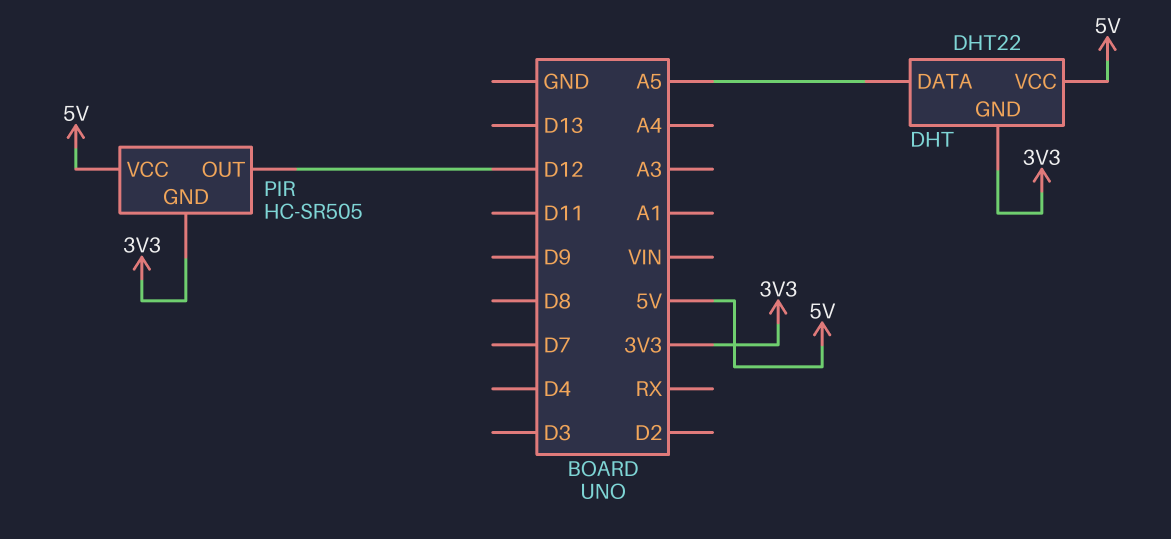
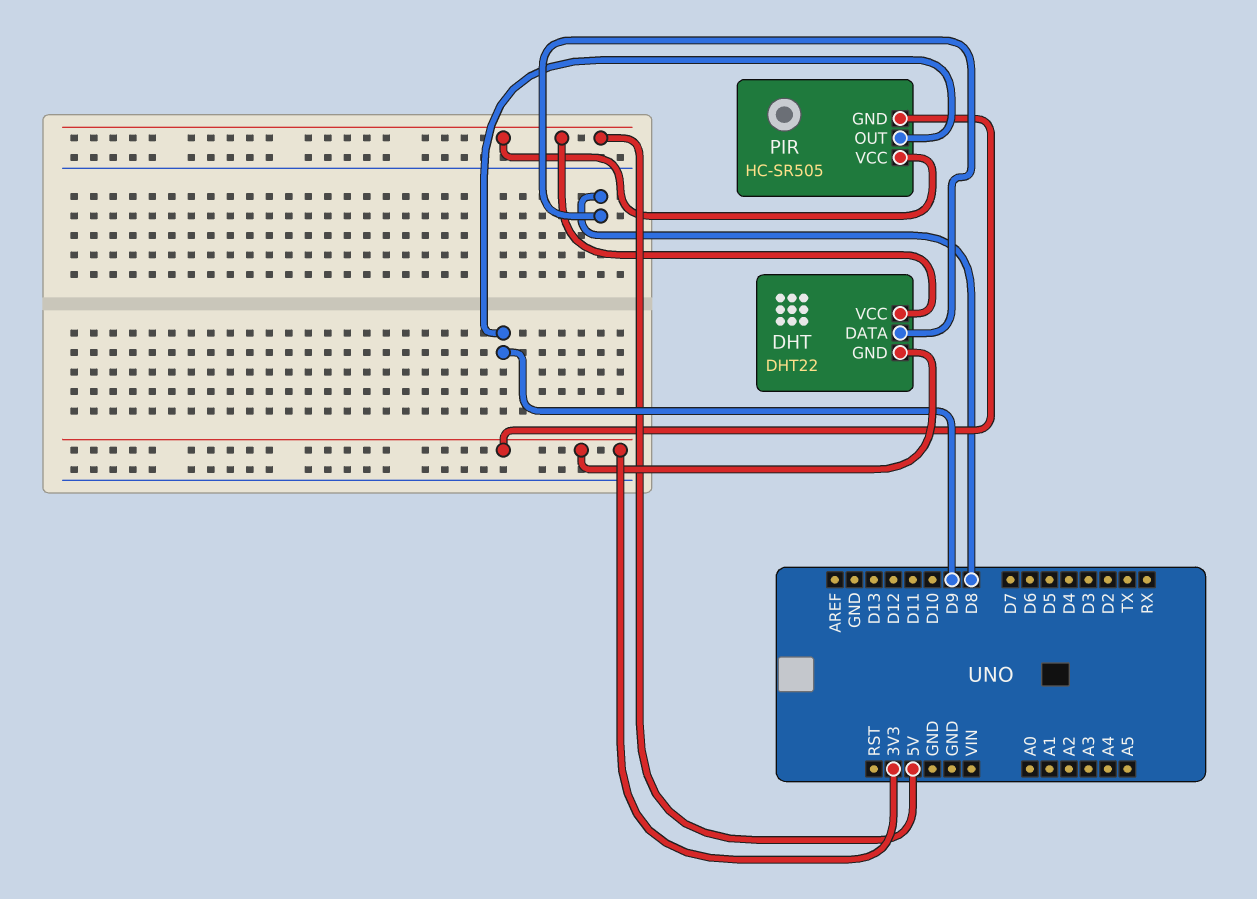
DHT pin DATA: A5 -> D8
PIR pin OUT: D12 -> D9

